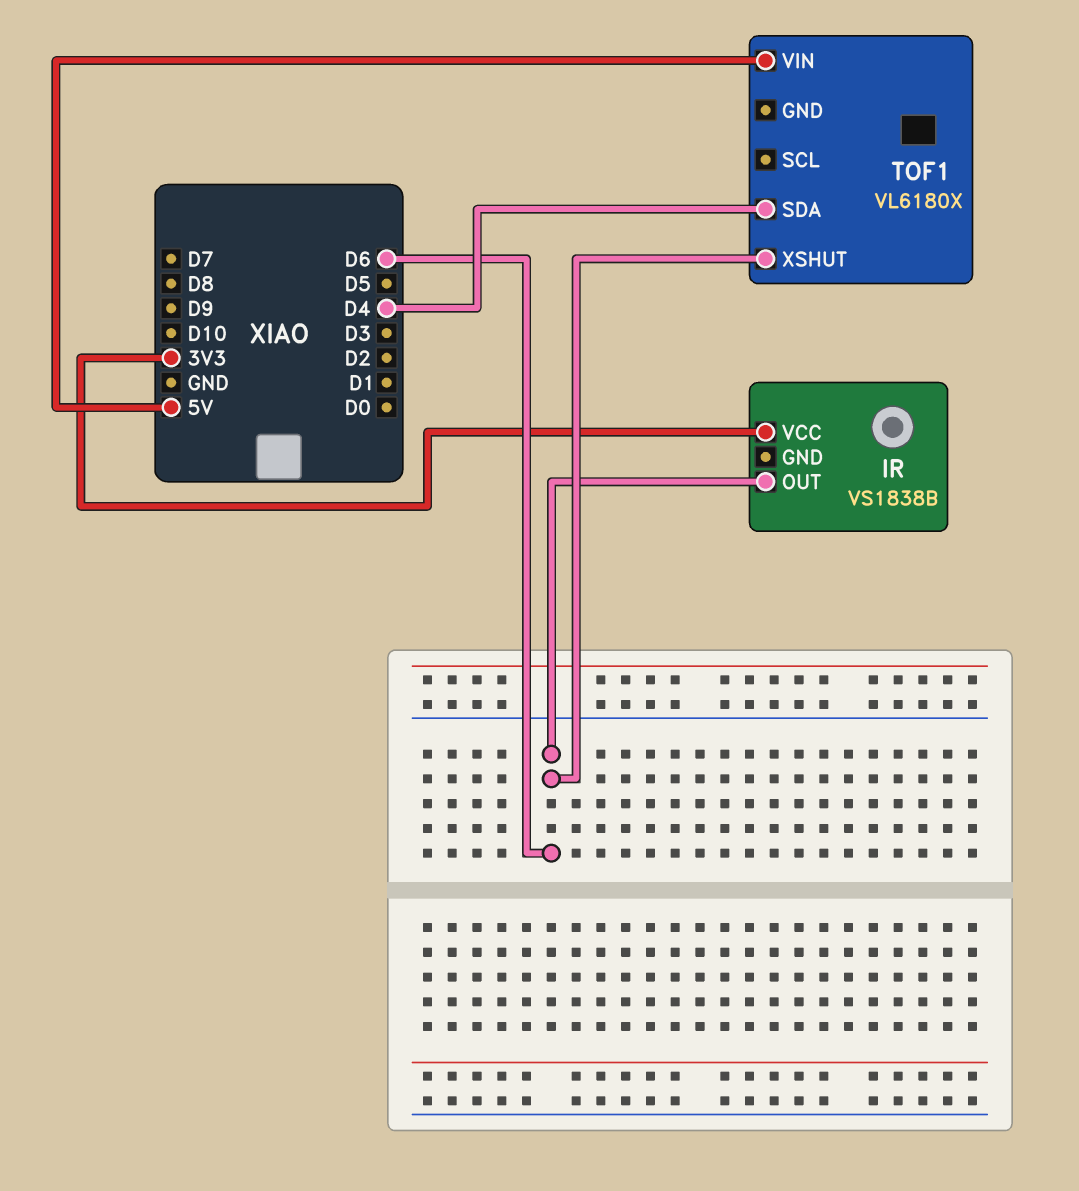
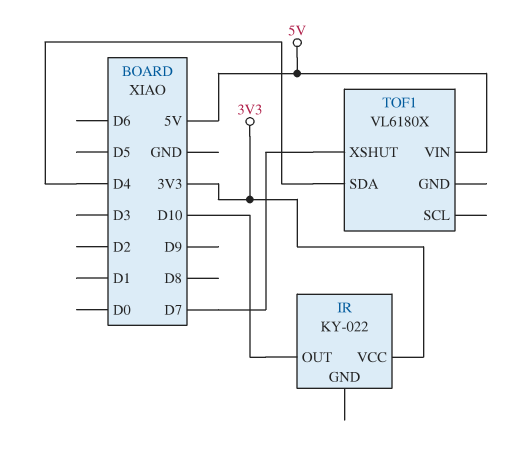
IR: VS1838B -> KY-022
IR pin OUT: D6 -> D10
TOF1 pin XSHUT: D6 -> D7

